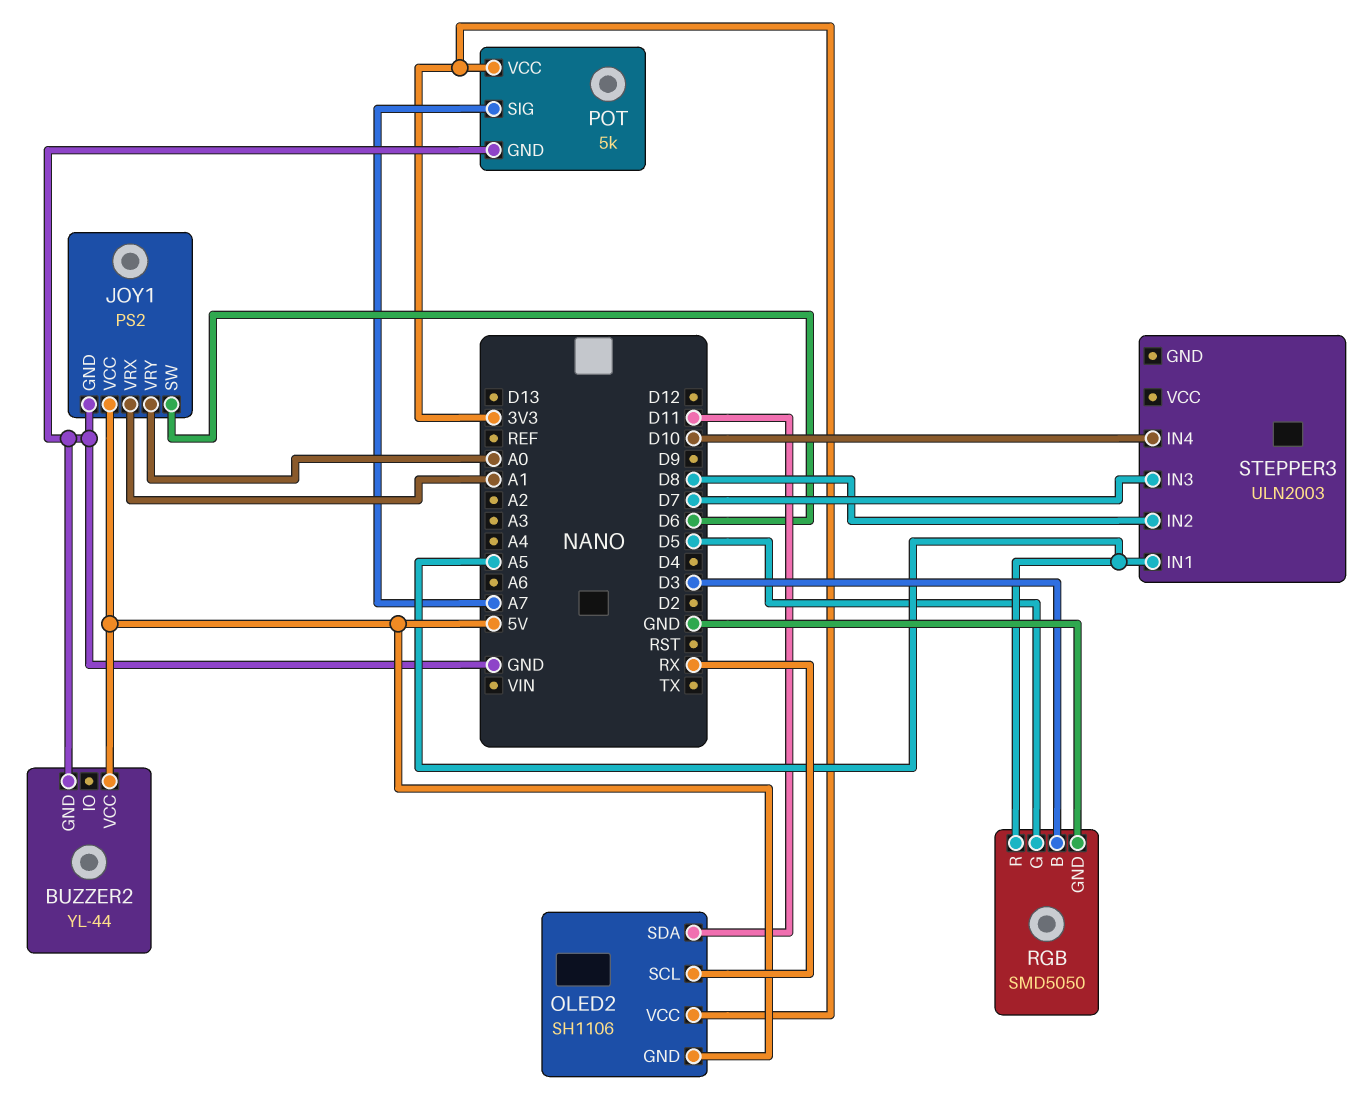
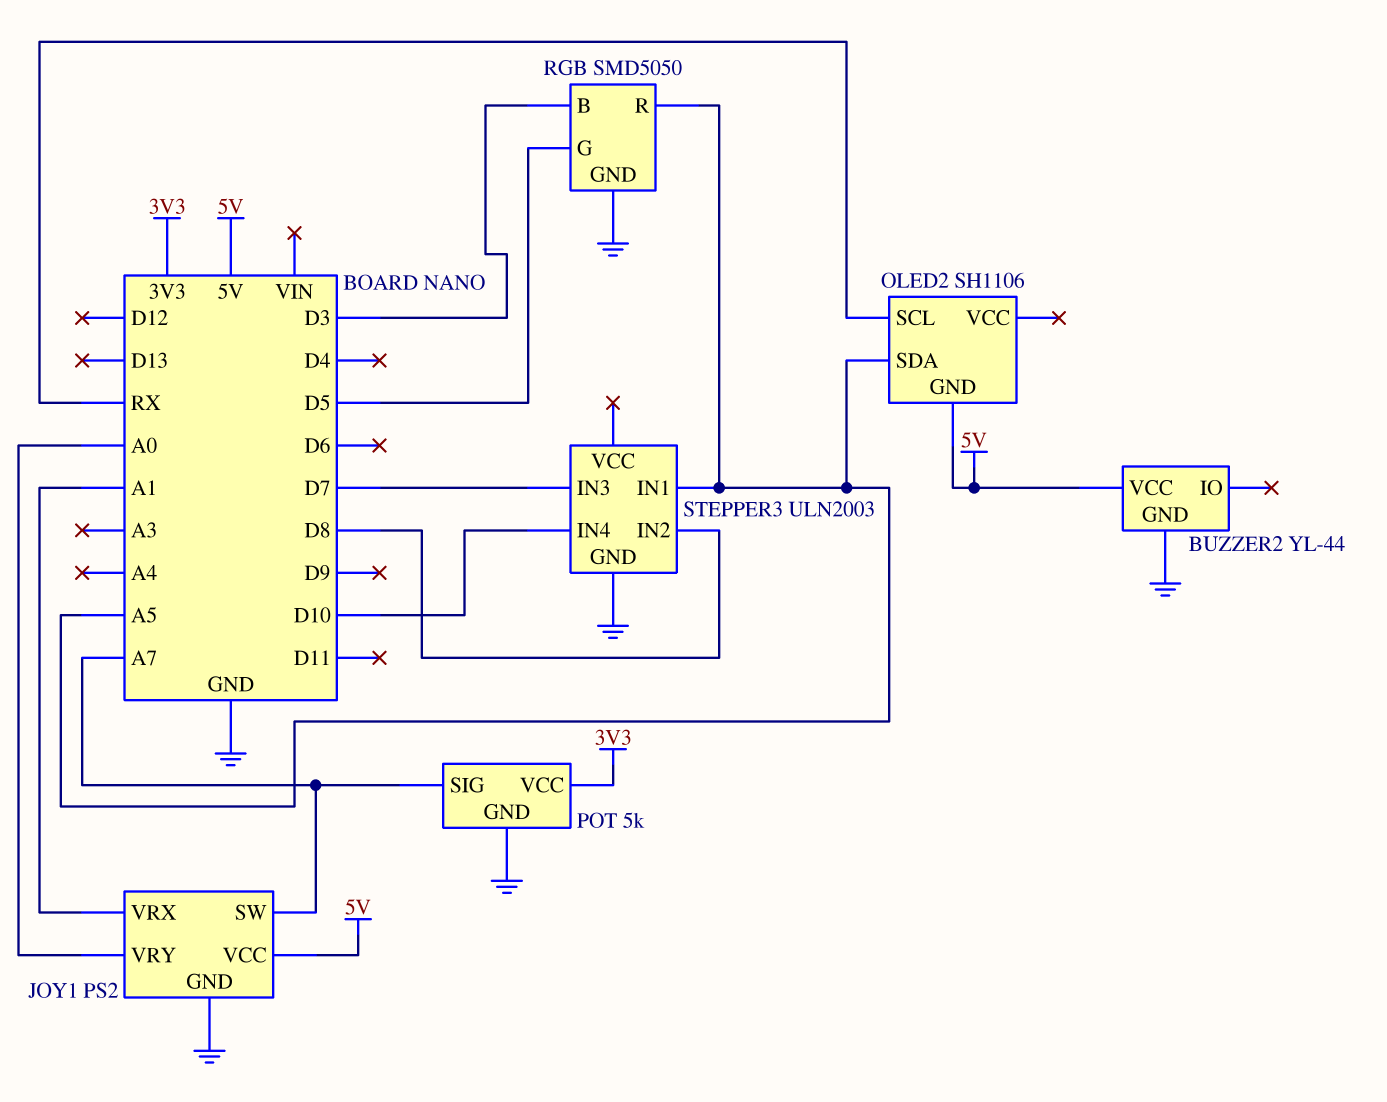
JOY1 pin SW: D6 -> A7
OLED2 pin SDA: D11 -> A5
OLED2 pin VCC: 3V3 -> none
STEPPER3 pin GND: none -> GND

